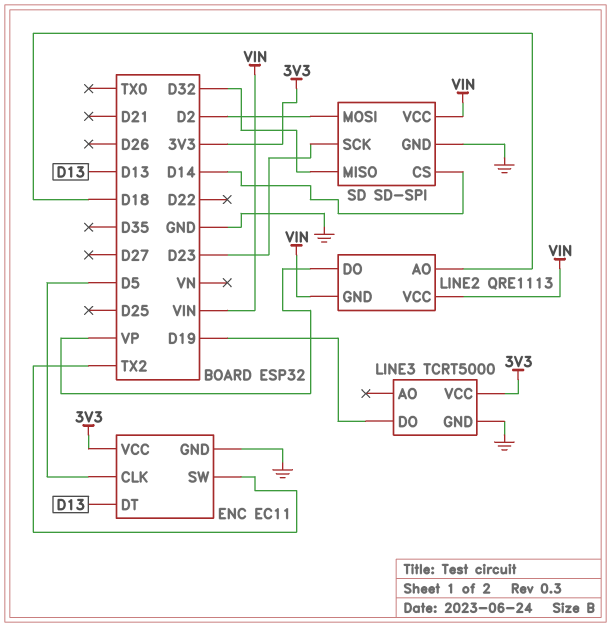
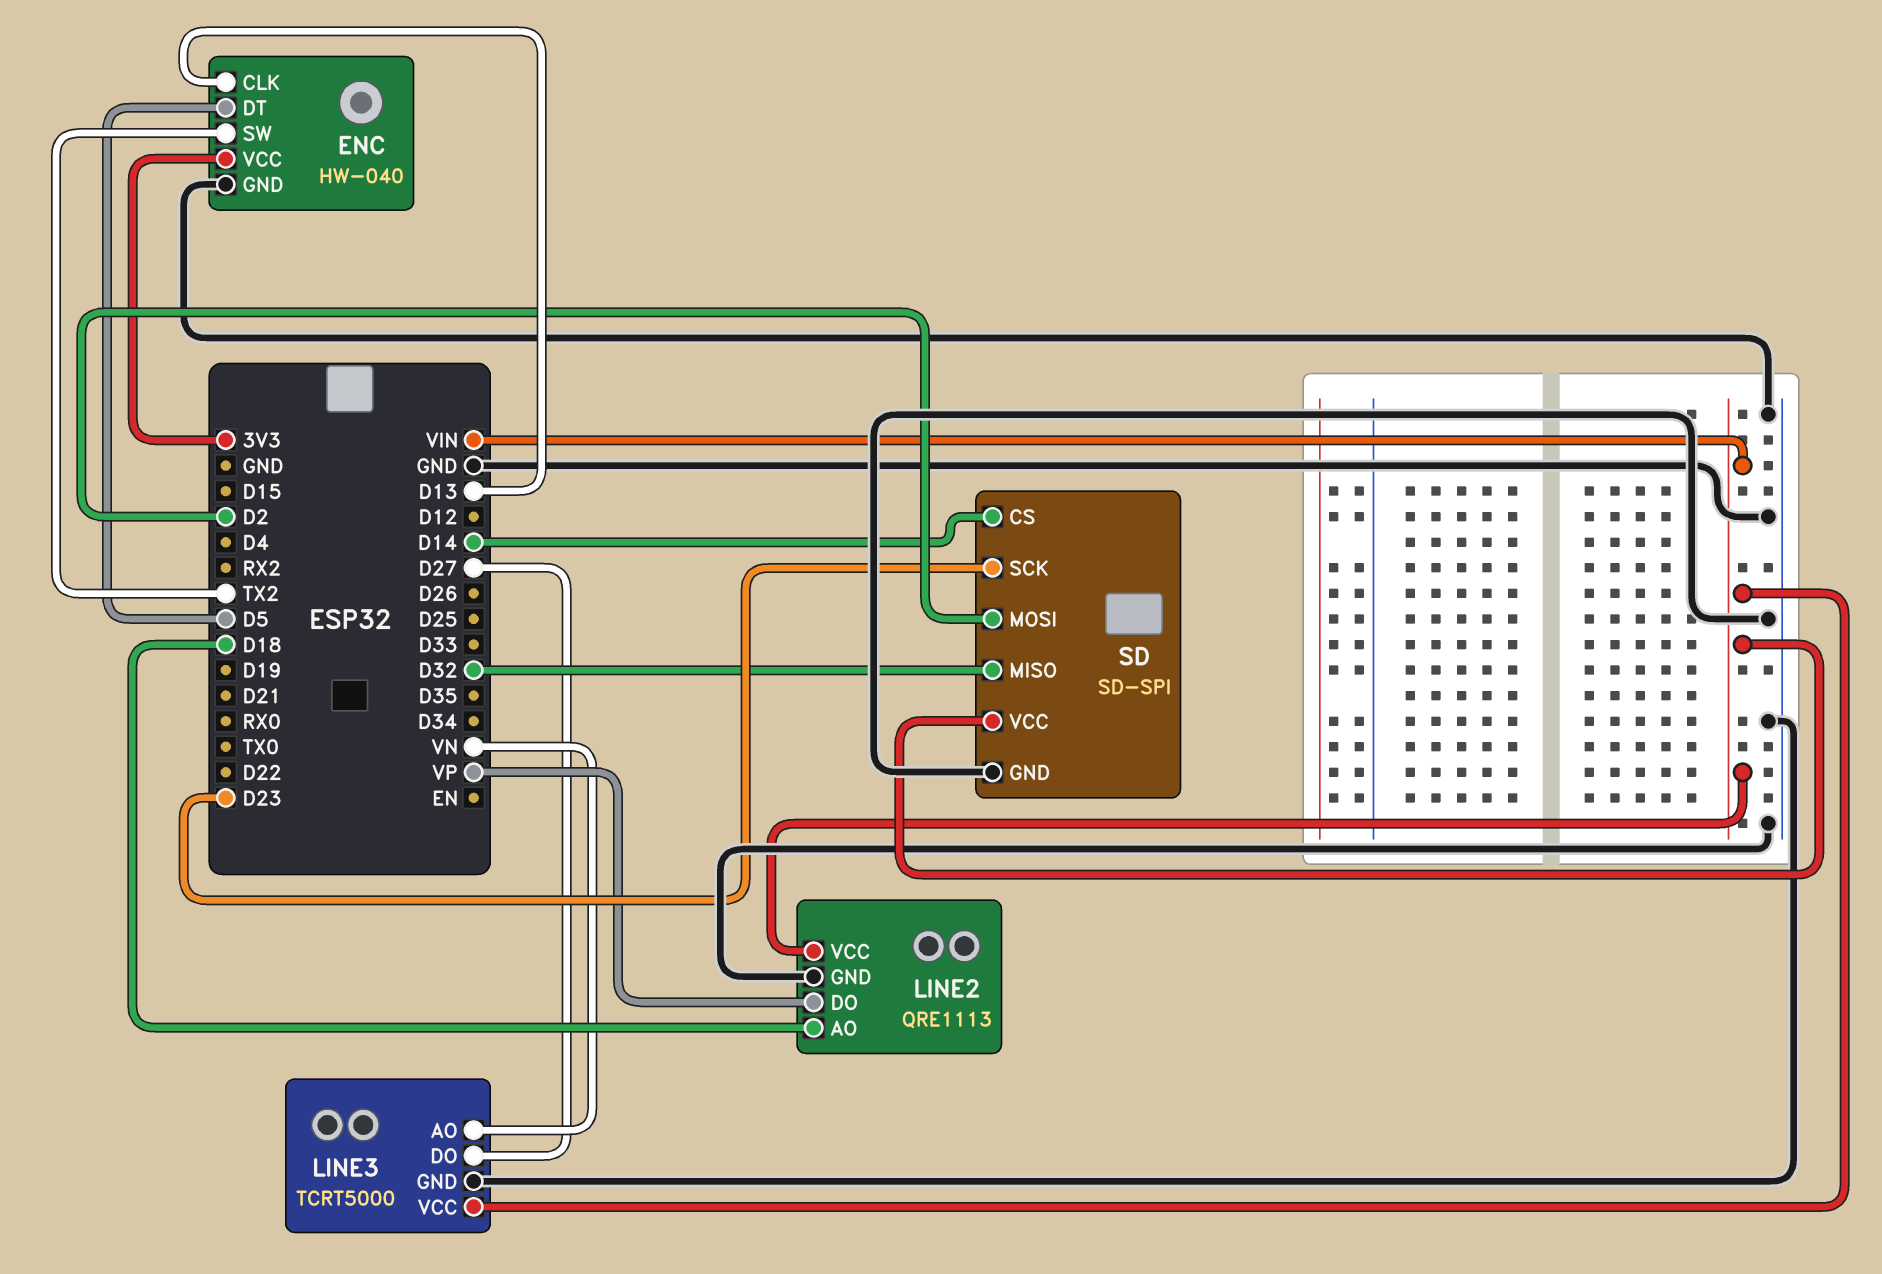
ENC: EC11 -> HW-040
ENC pin CLK: D5 -> D13
ENC pin DT: D13 -> D5
LINE2 pin GND: VIN -> GND
LINE3 pin AO: none -> VN
LINE3 pin DO: D19 -> D27
LINE3 pin VCC: 3V3 -> VIN

